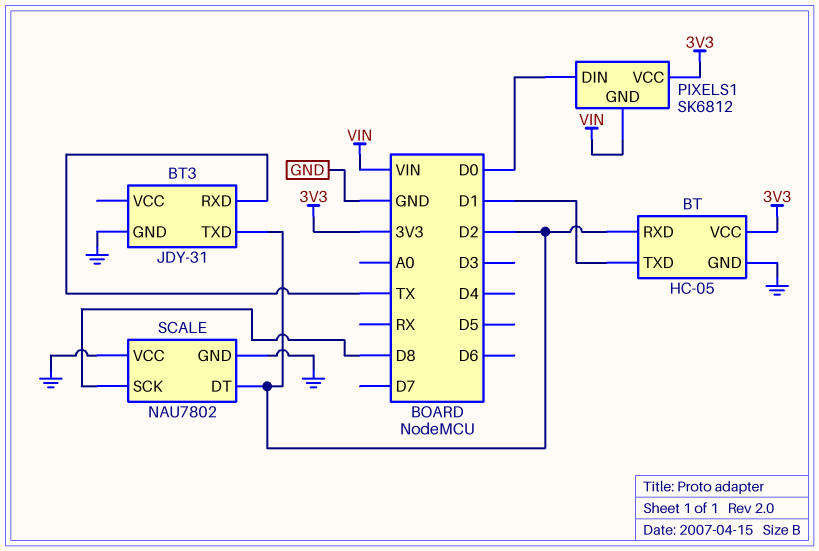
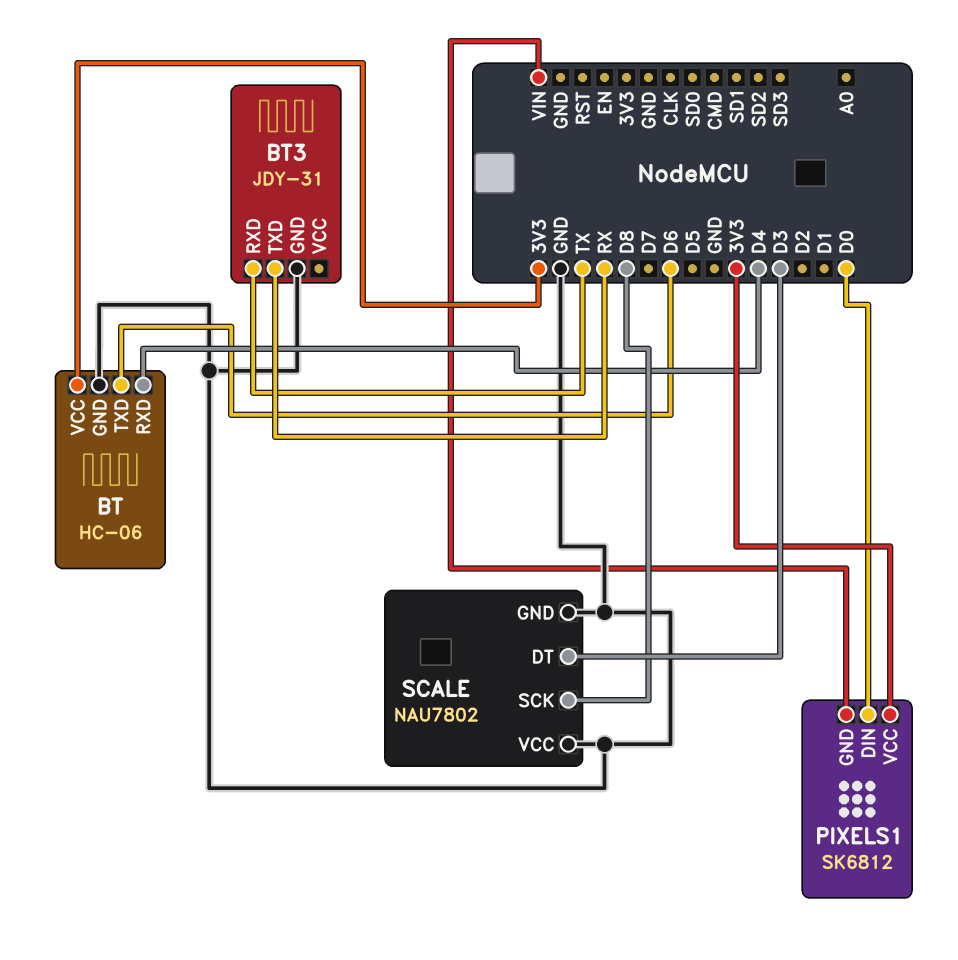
BT: HC-05 -> HC-06
BT pin RXD: D2 -> D4
BT pin TXD: D1 -> D6
BT3 pin TXD: D2 -> RX
SCALE pin DT: D2 -> D3

